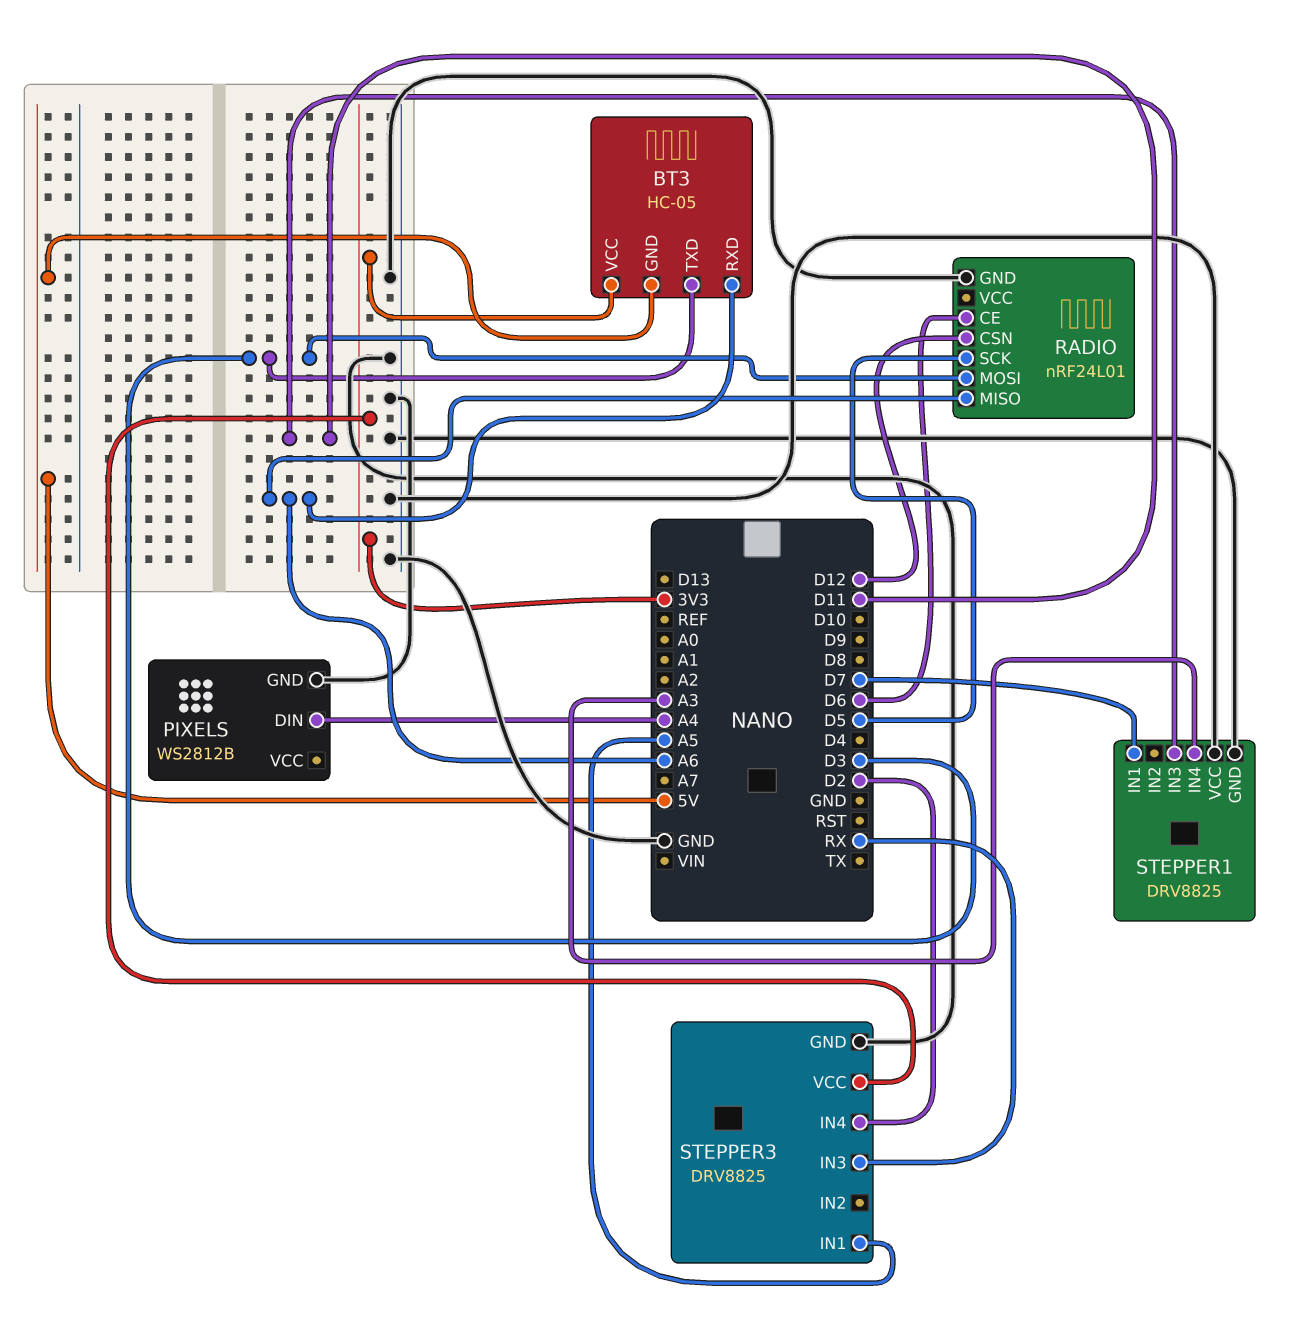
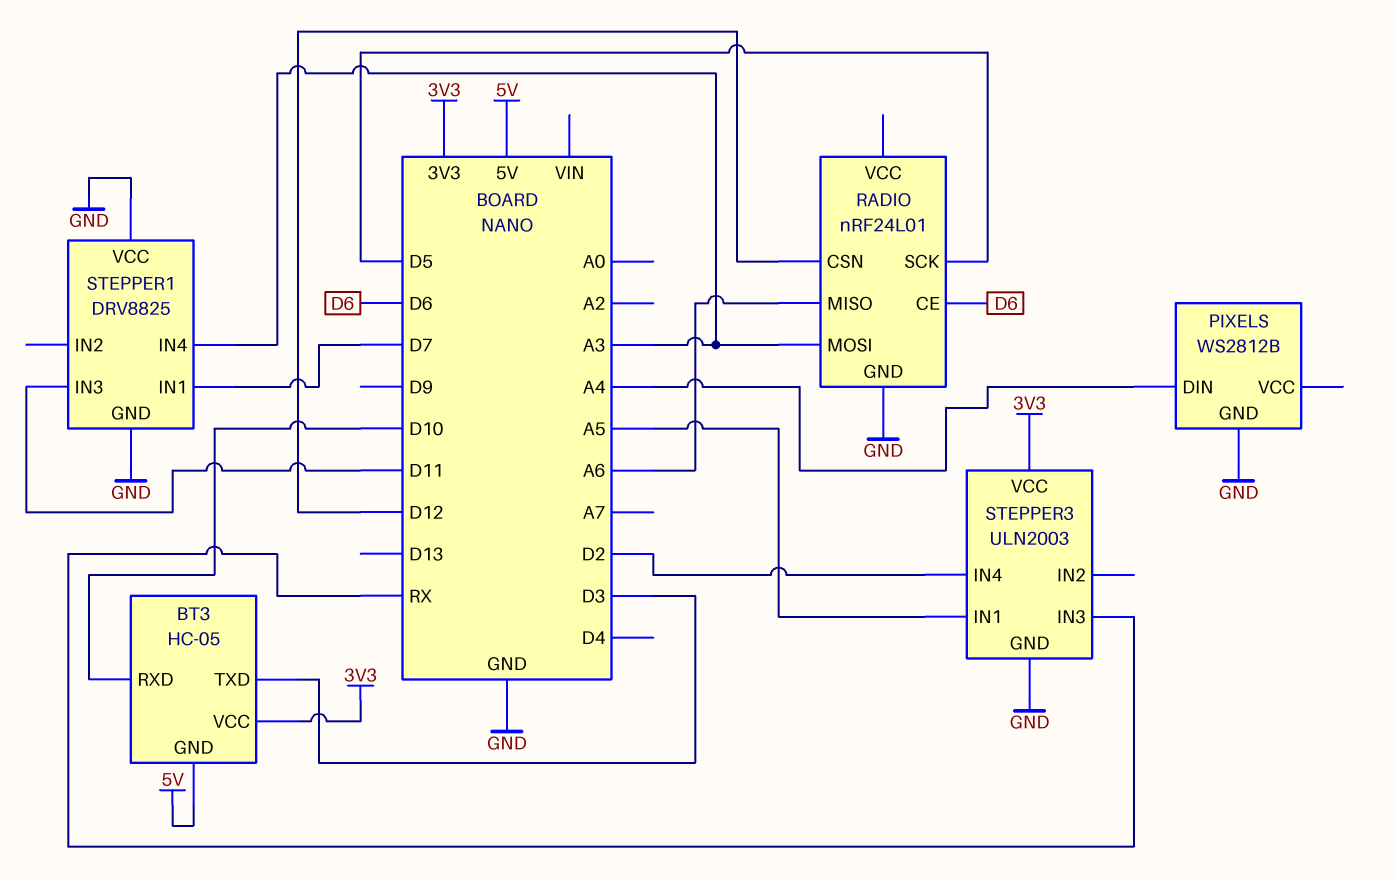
BT3 pin RXD: A6 -> D10
RADIO pin MOSI: D3 -> A3
STEPPER3: DRV8825 -> ULN2003

